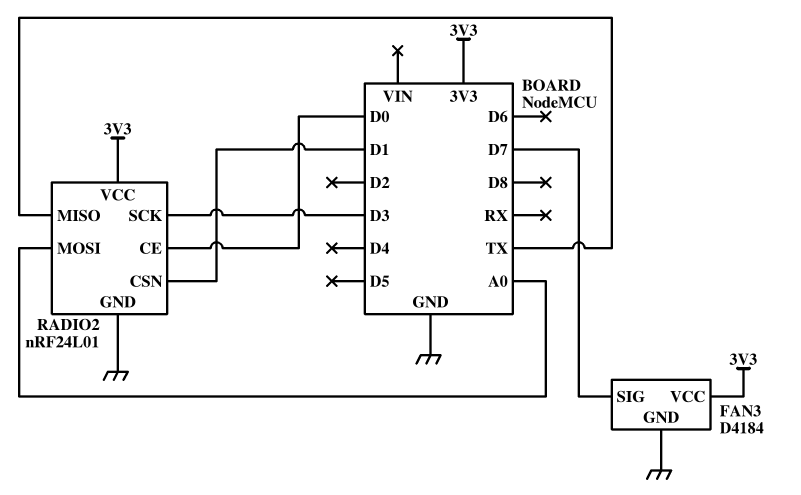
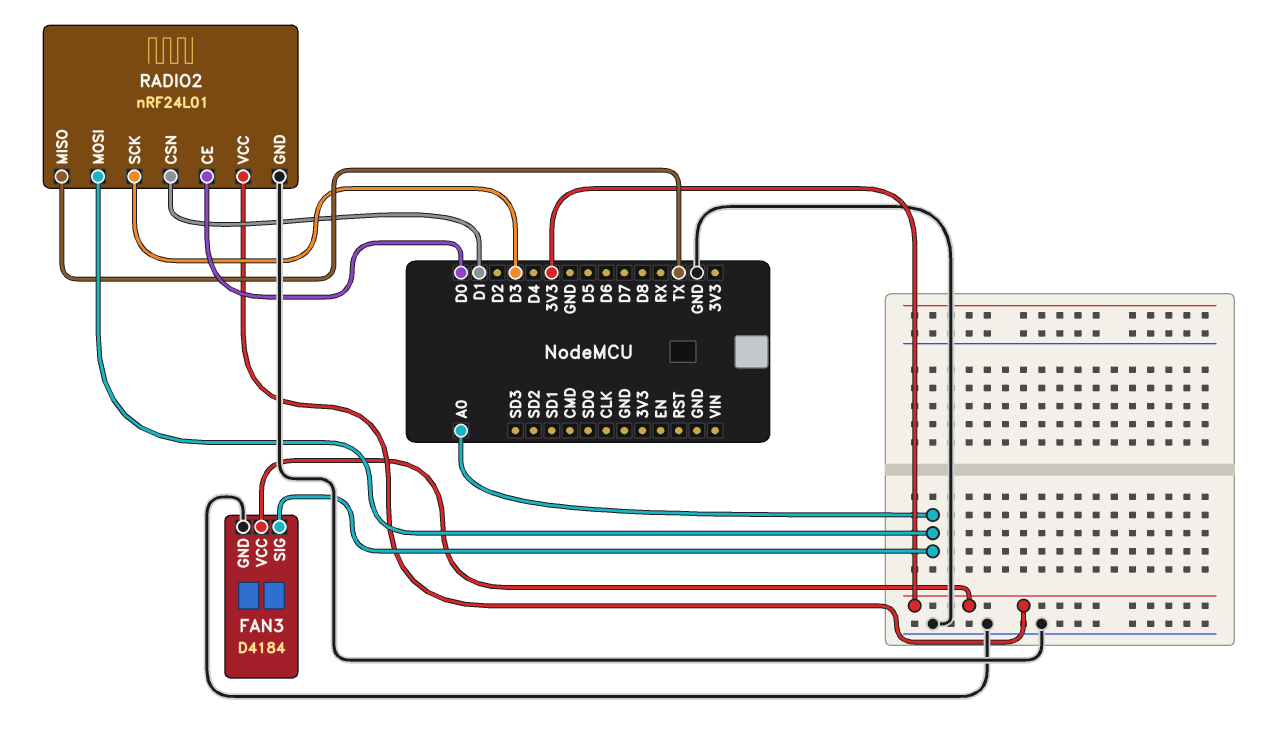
FAN3 pin SIG: D7 -> A0

